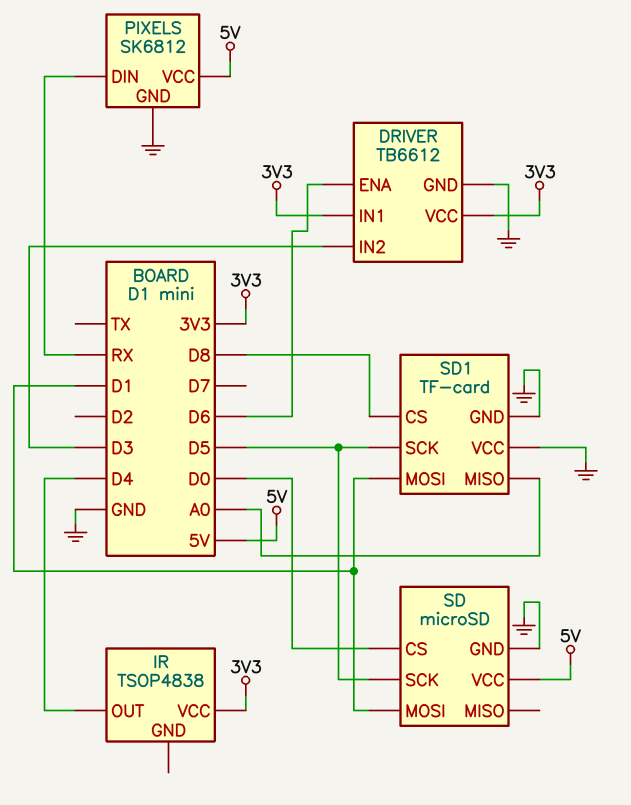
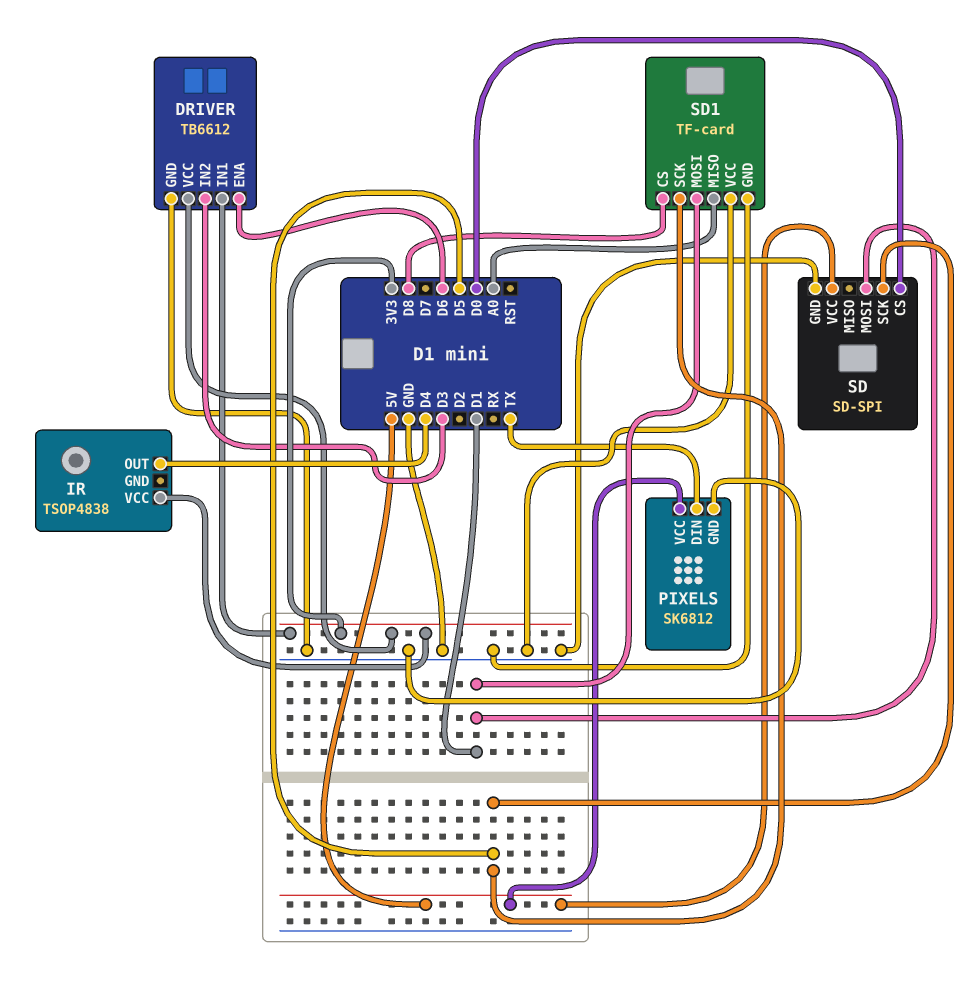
PIXELS pin DIN: RX -> TX
SD: microSD -> SD-SPI

